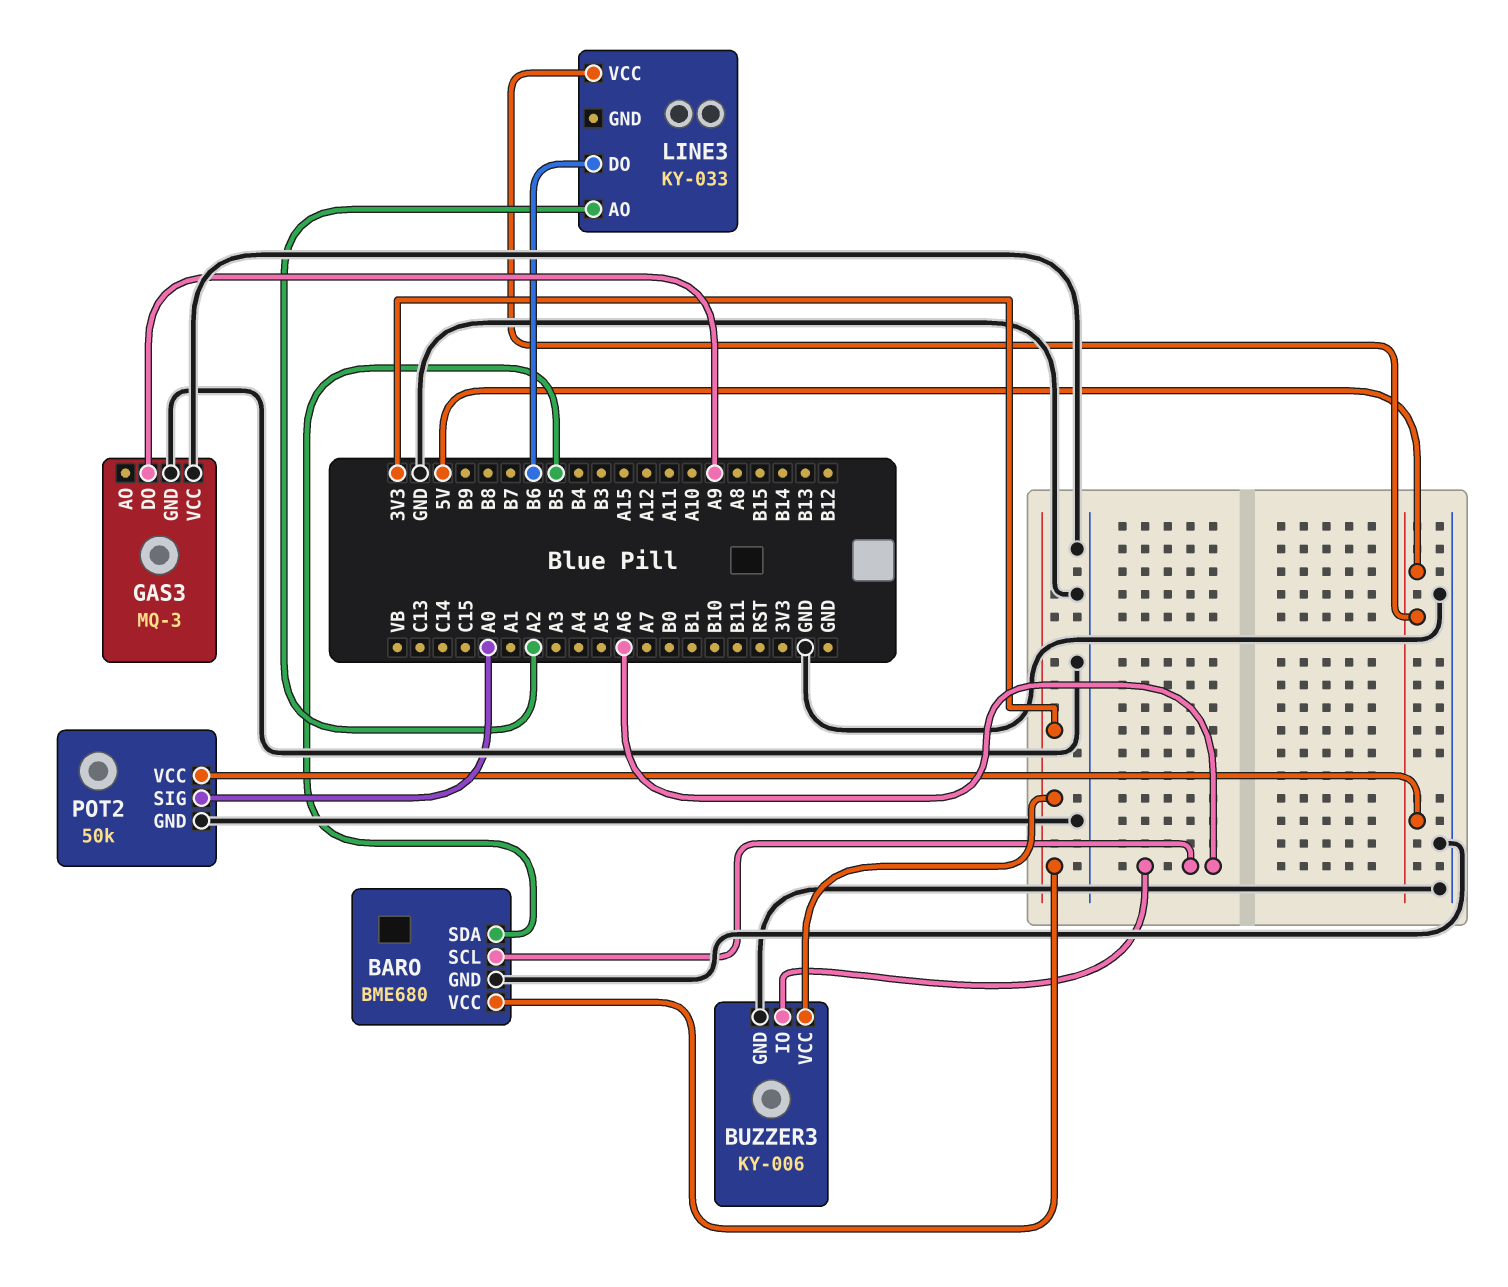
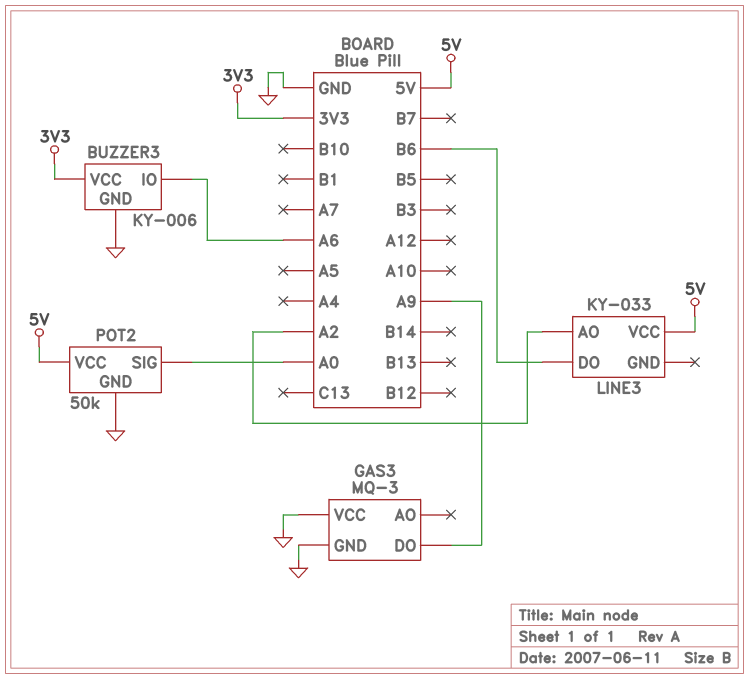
BARO: BME680 -> none
BARO pin GND: GND -> none
BARO pin SCL: A6 -> none
BARO pin SDA: B5 -> none
BARO pin VCC: 3V3 -> none

